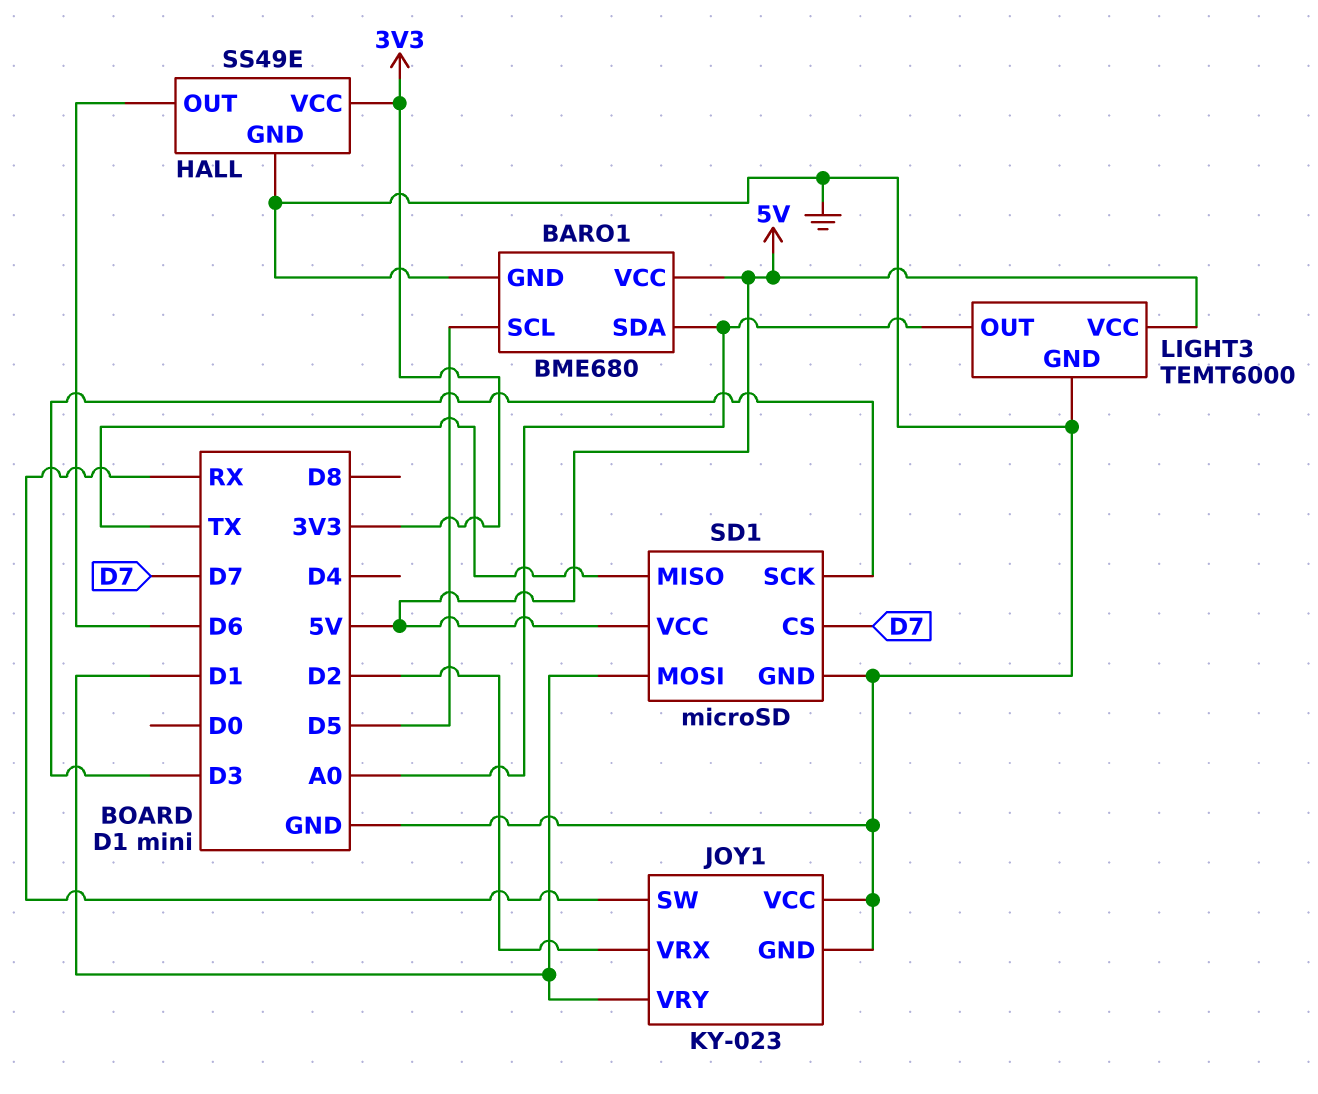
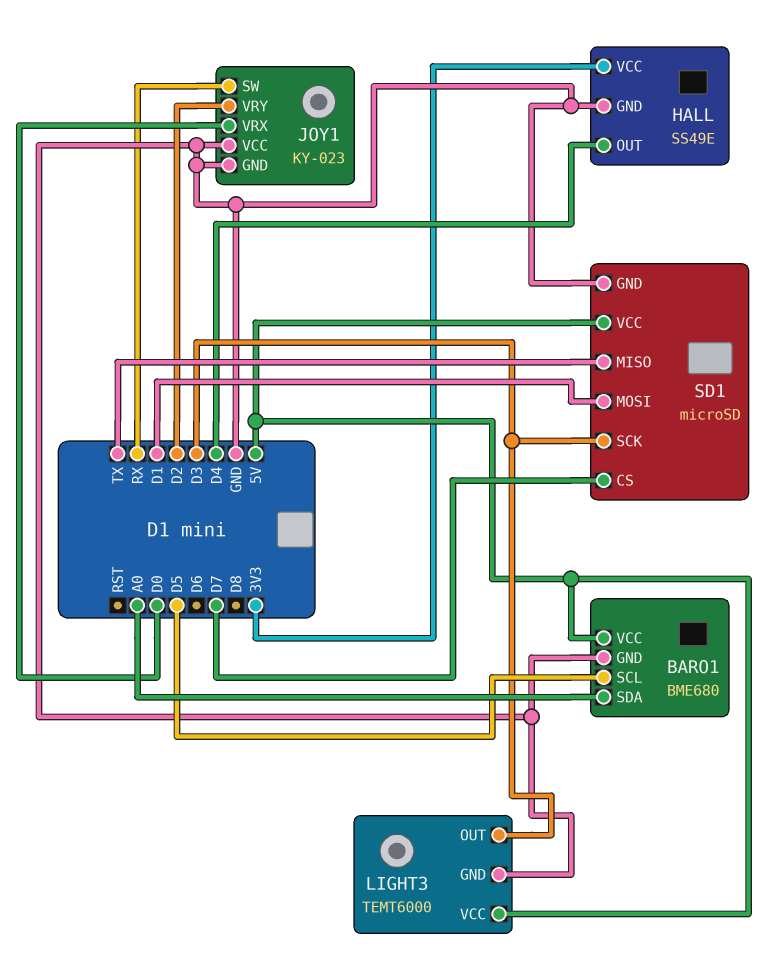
HALL pin OUT: D6 -> D4
JOY1 pin VRX: D2 -> D0
JOY1 pin VRY: D1 -> D2
LIGHT3 pin OUT: A0 -> D3

